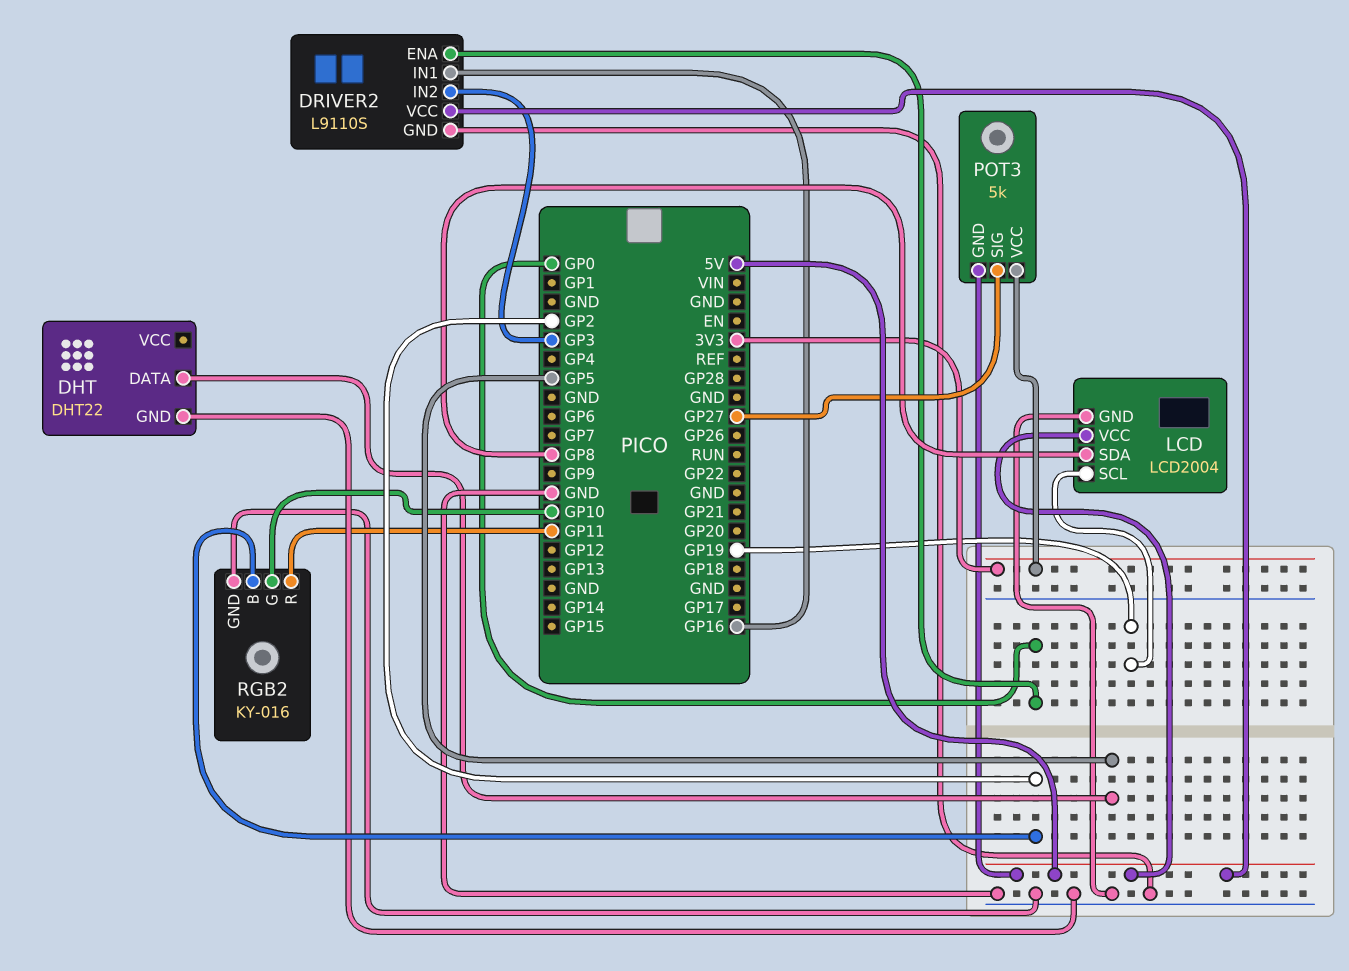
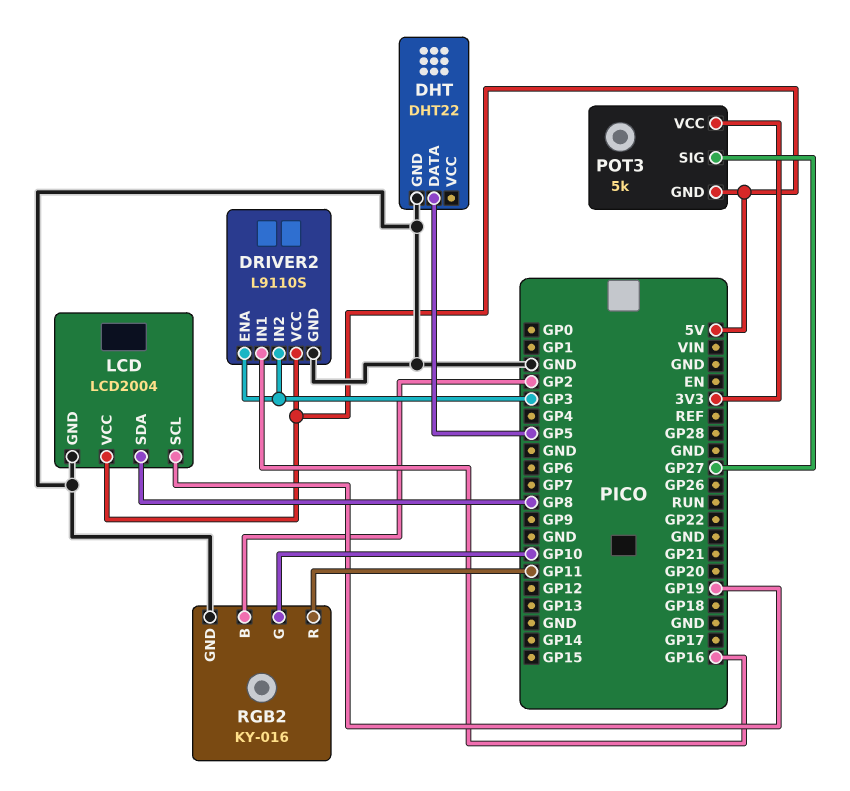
DRIVER2 pin ENA: GP0 -> GP3

